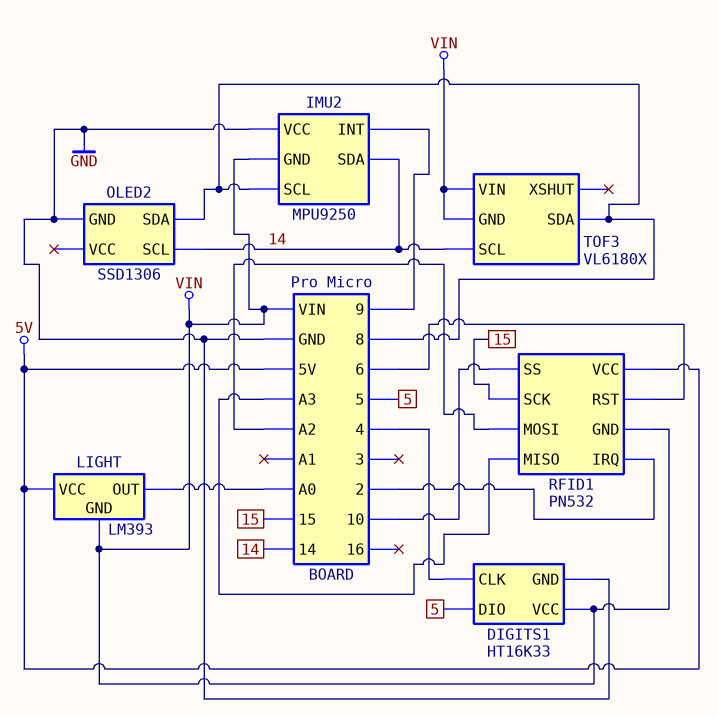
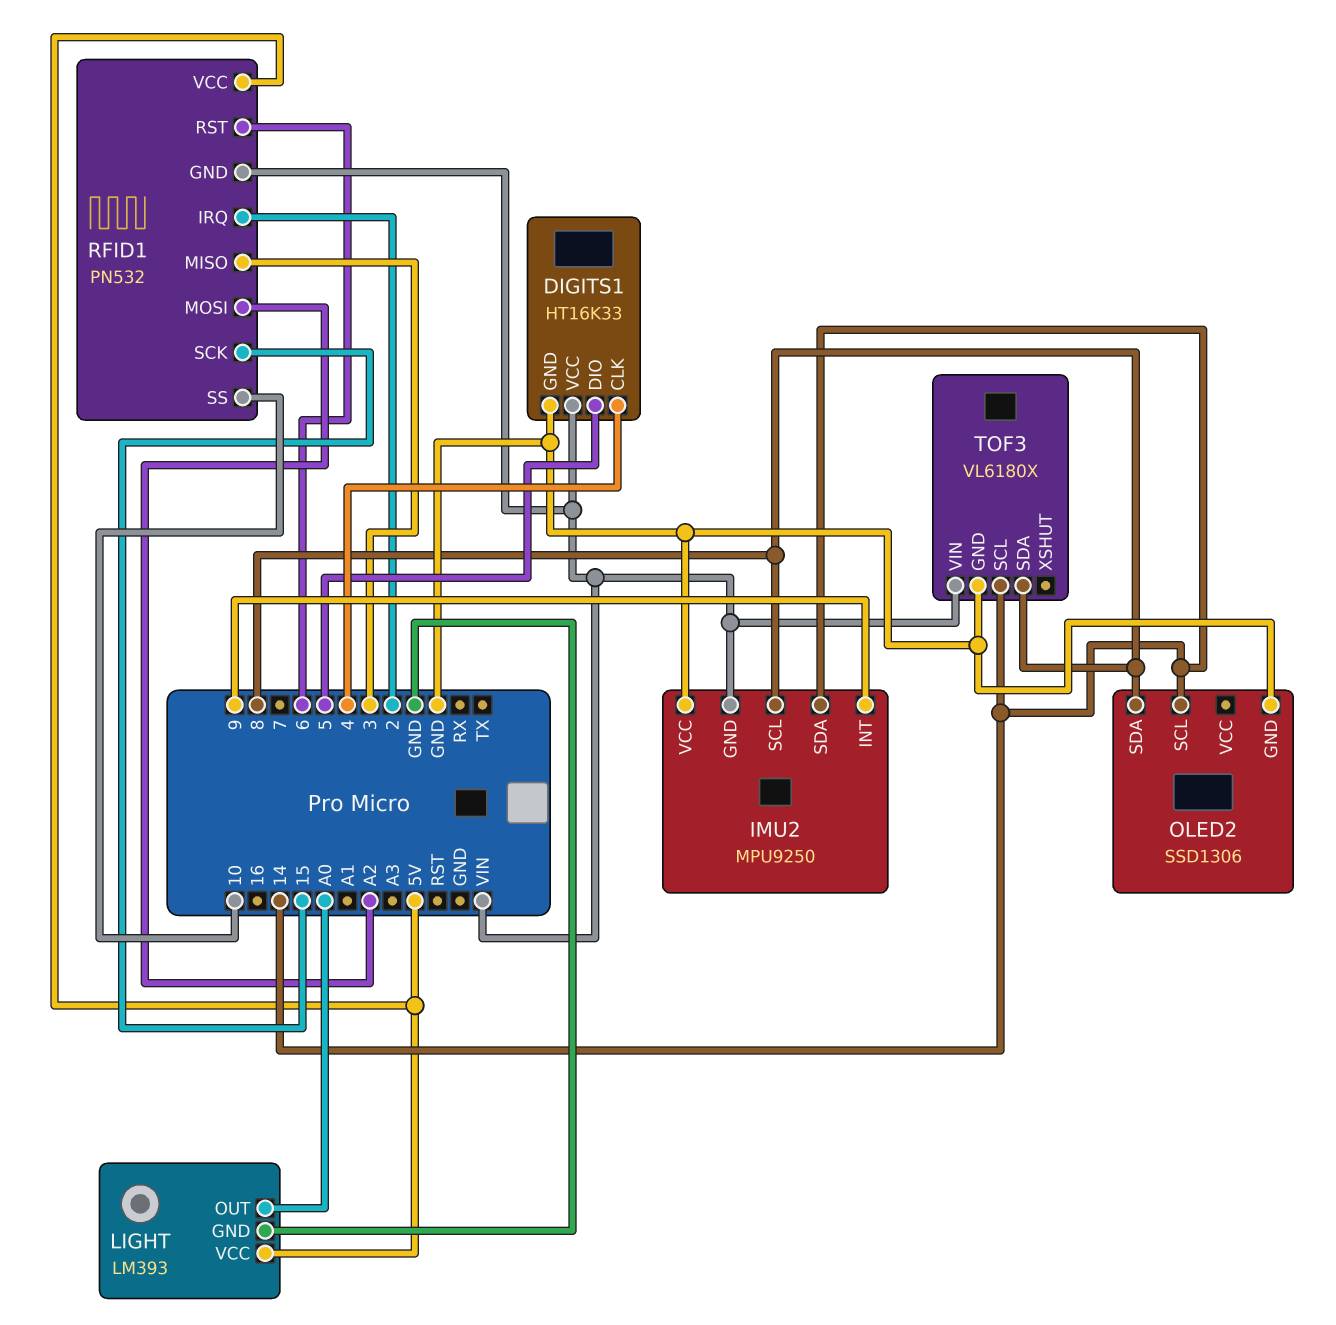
LIGHT pin GND: VIN -> GND
RFID1 pin MISO: A3 -> 3
TOF3 pin GND: VIN -> GND

